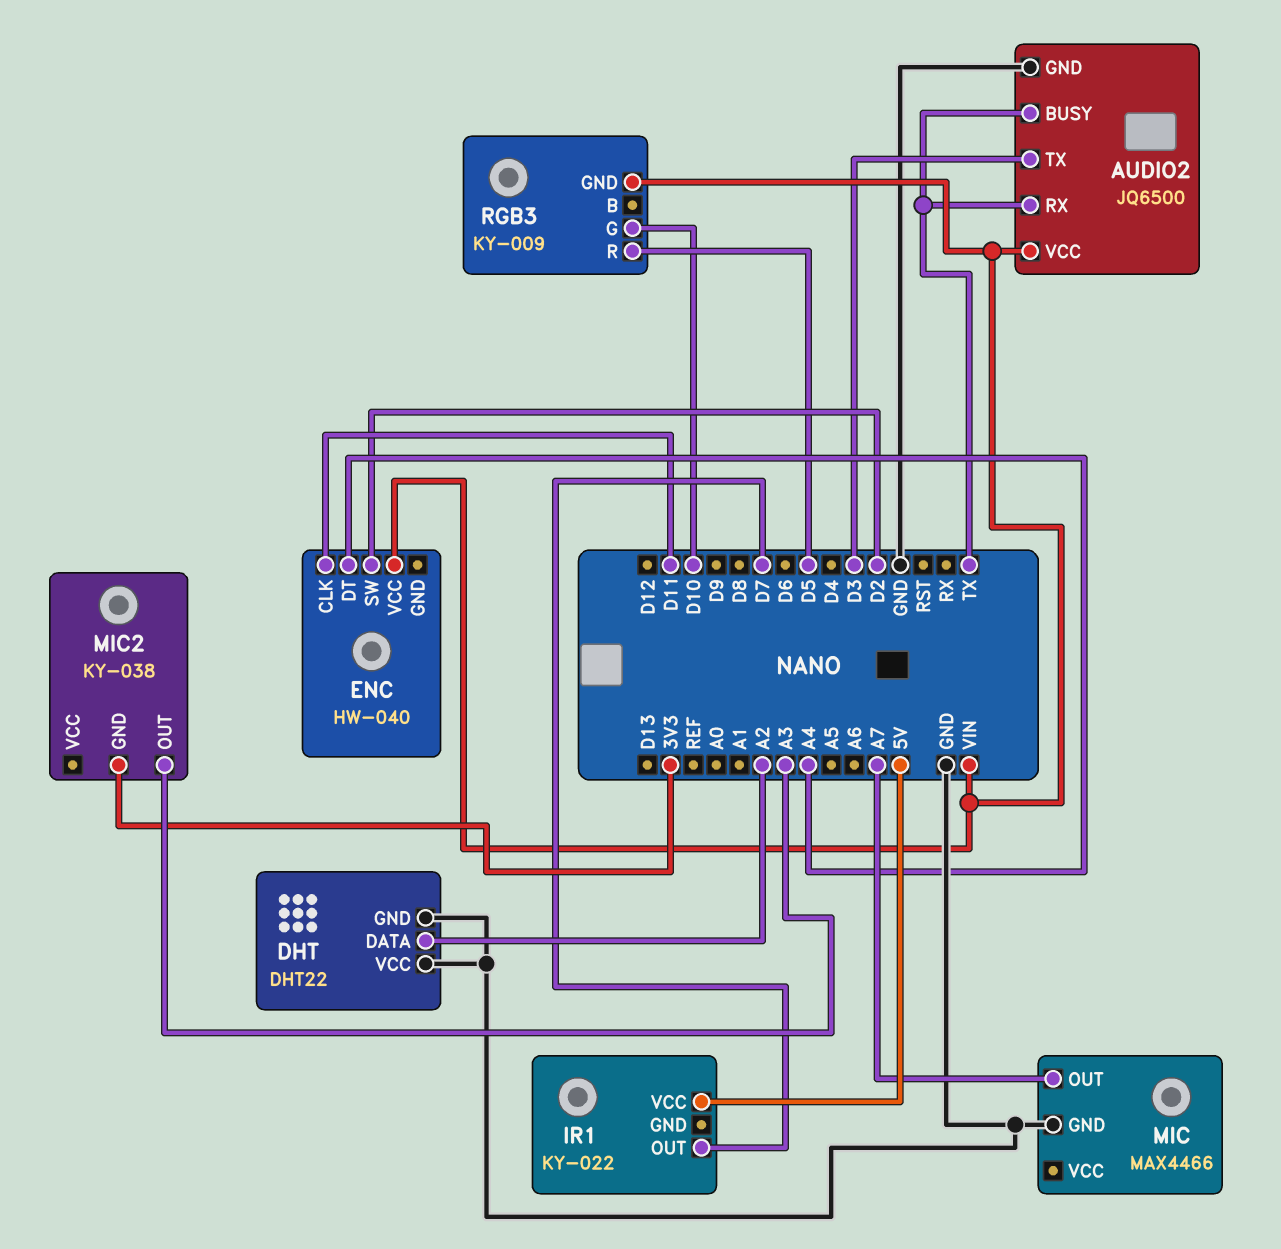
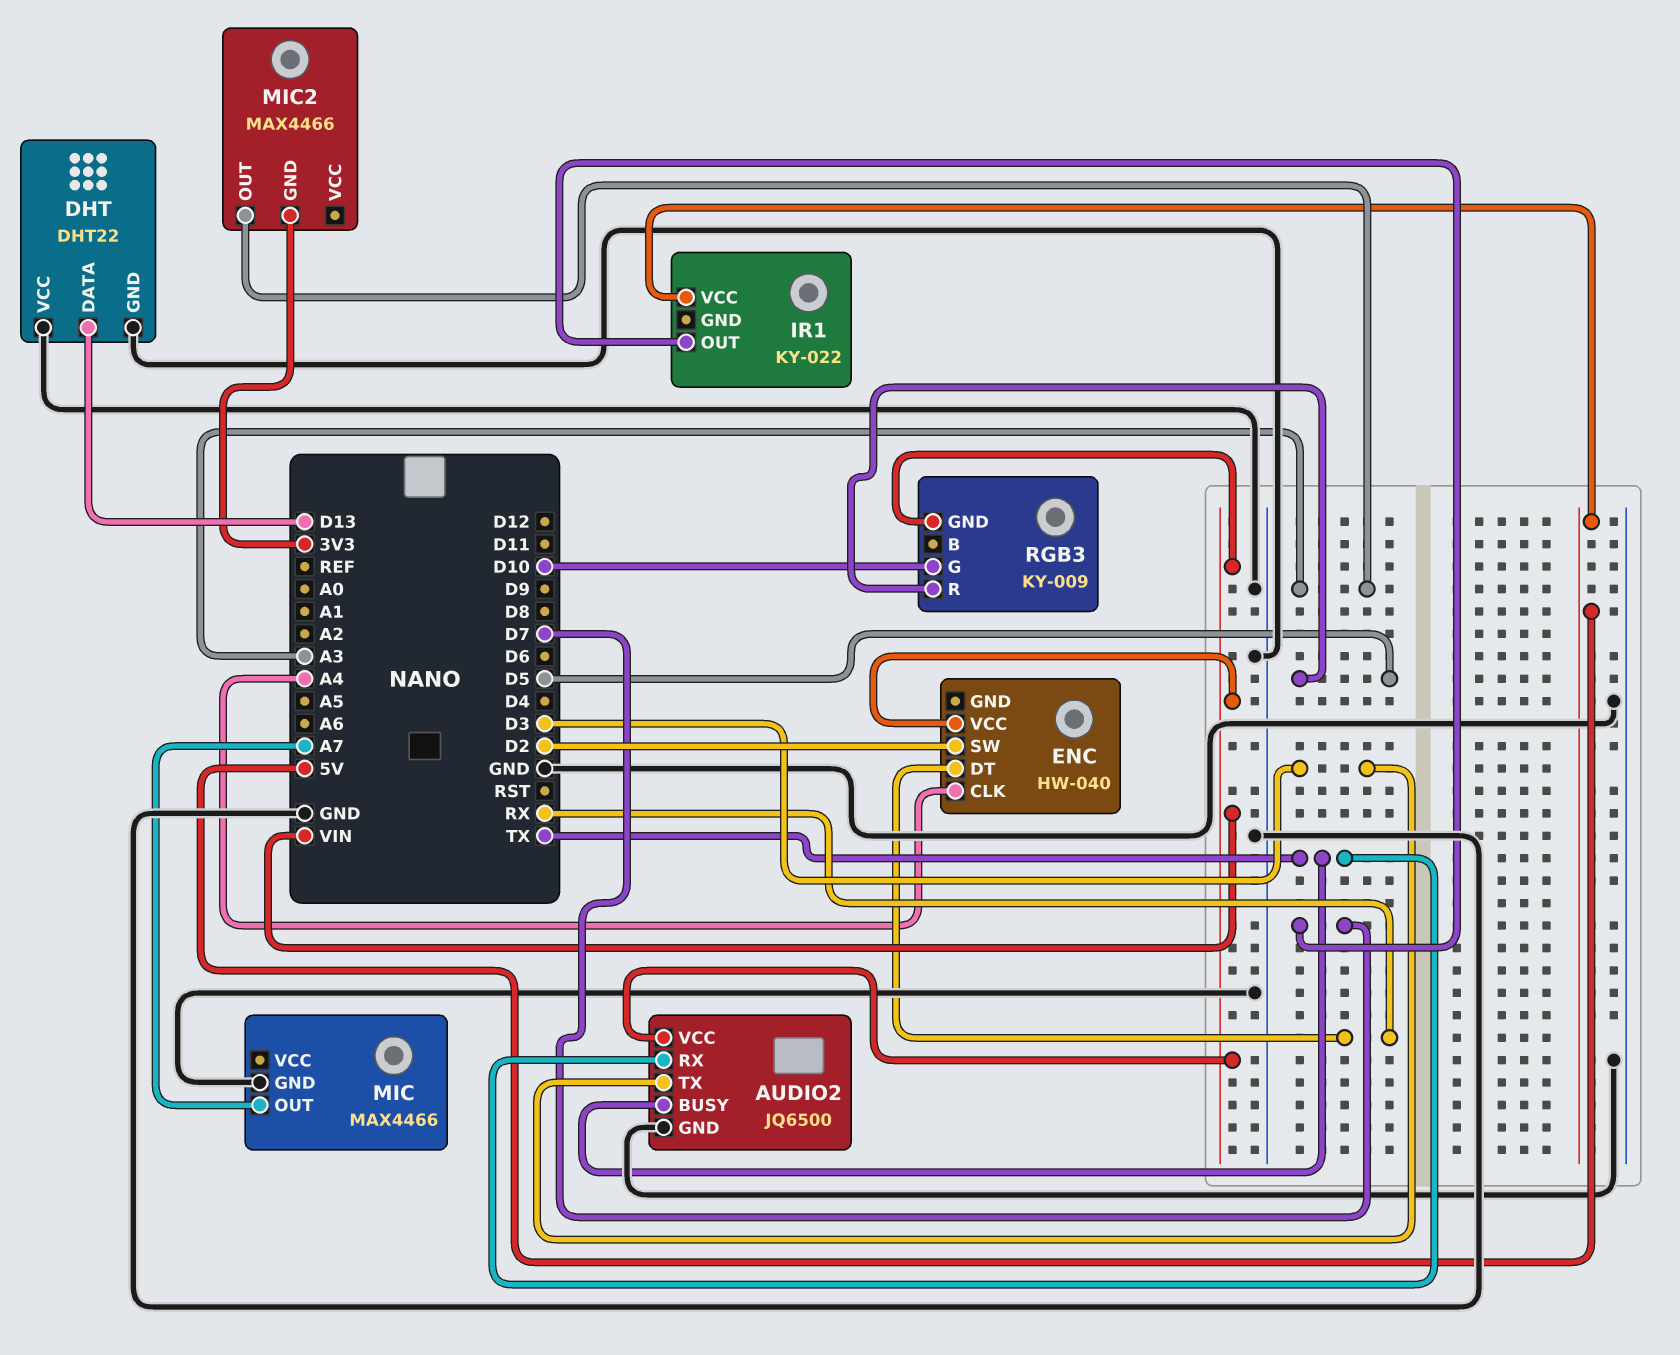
DHT pin DATA: A2 -> D13
ENC pin CLK: D11 -> A4
ENC pin DT: A4 -> RX
MIC2: KY-038 -> MAX4466

